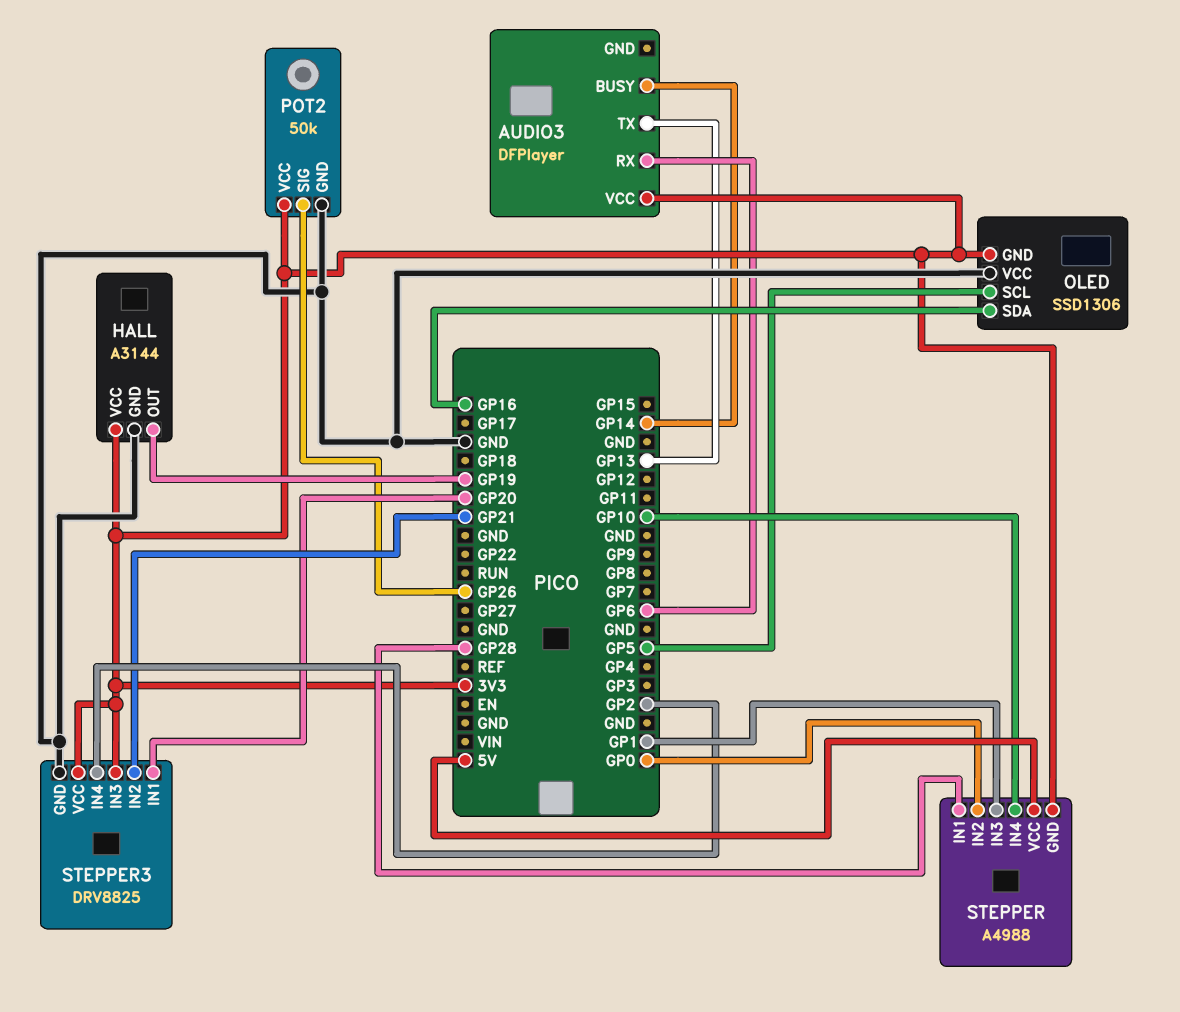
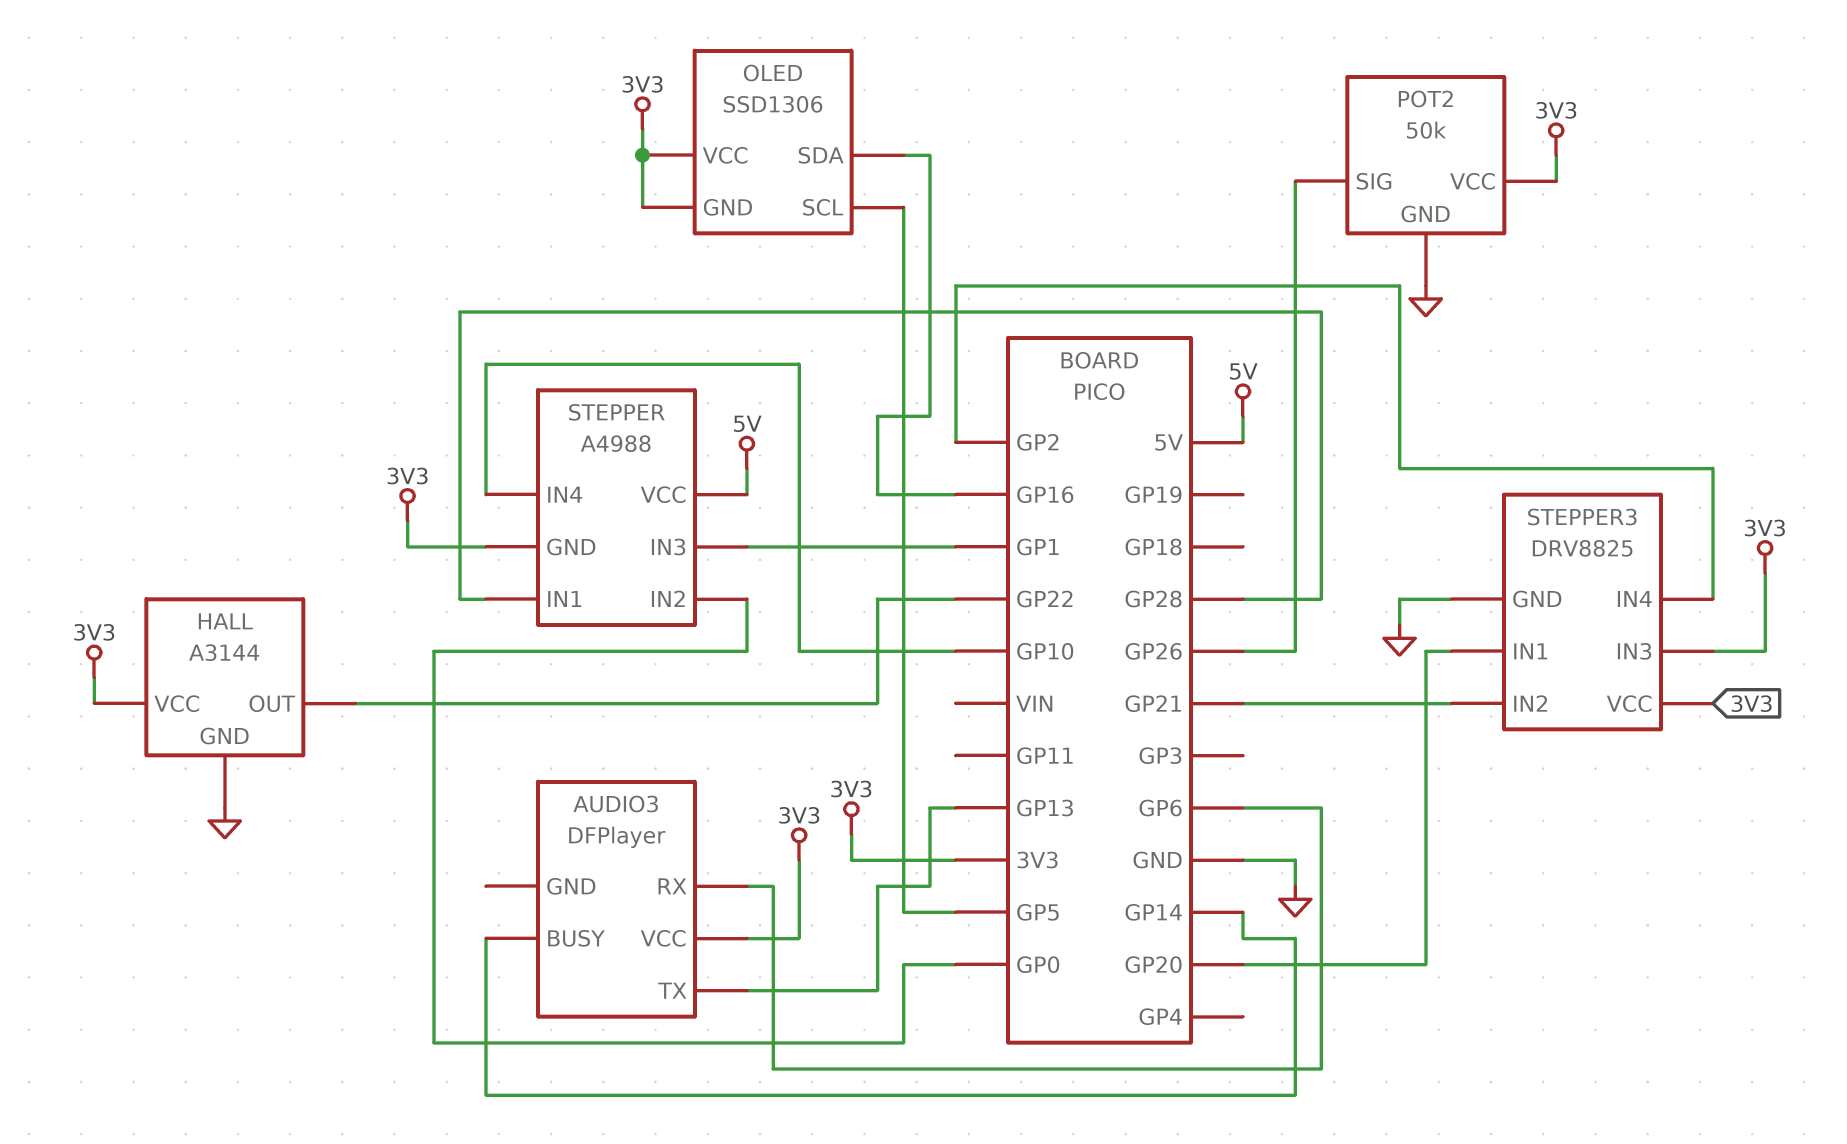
HALL pin OUT: GP19 -> GP22
OLED pin VCC: GND -> 3V3

